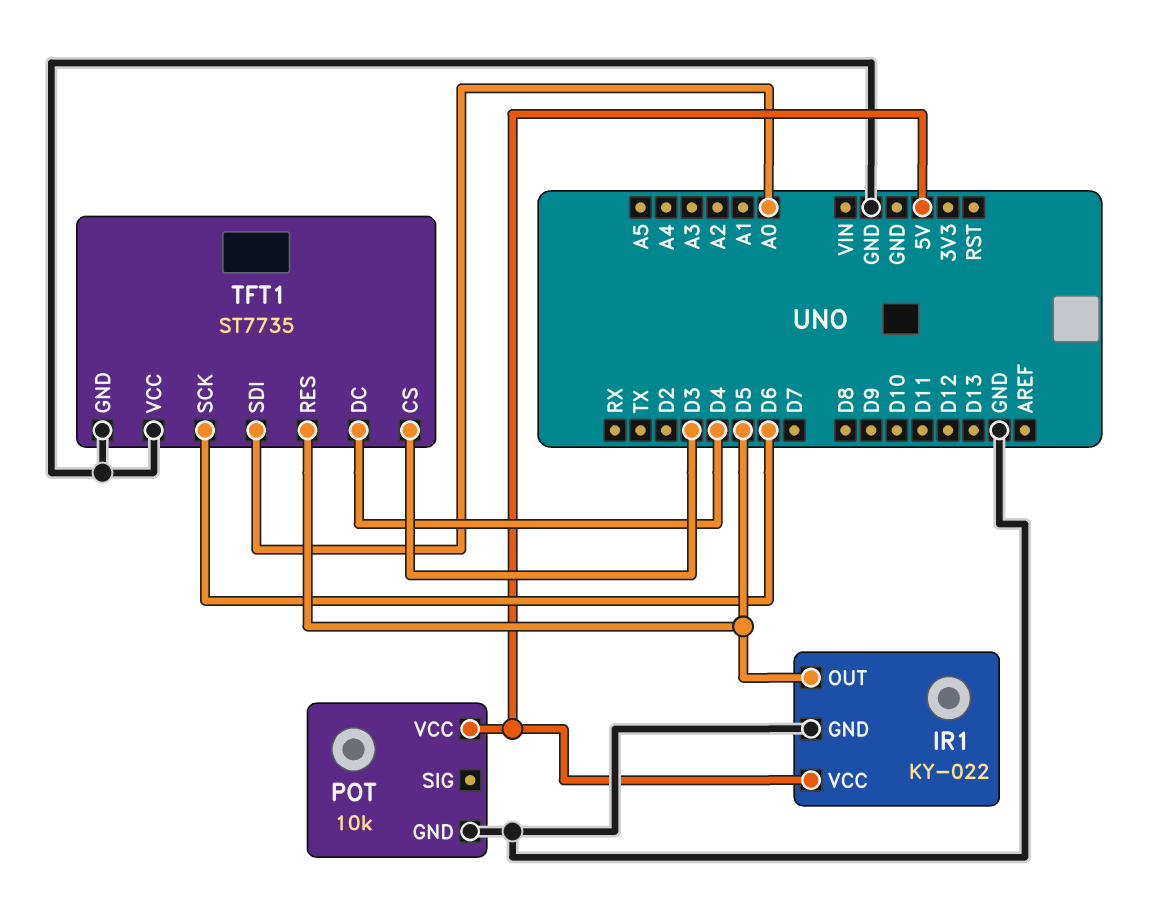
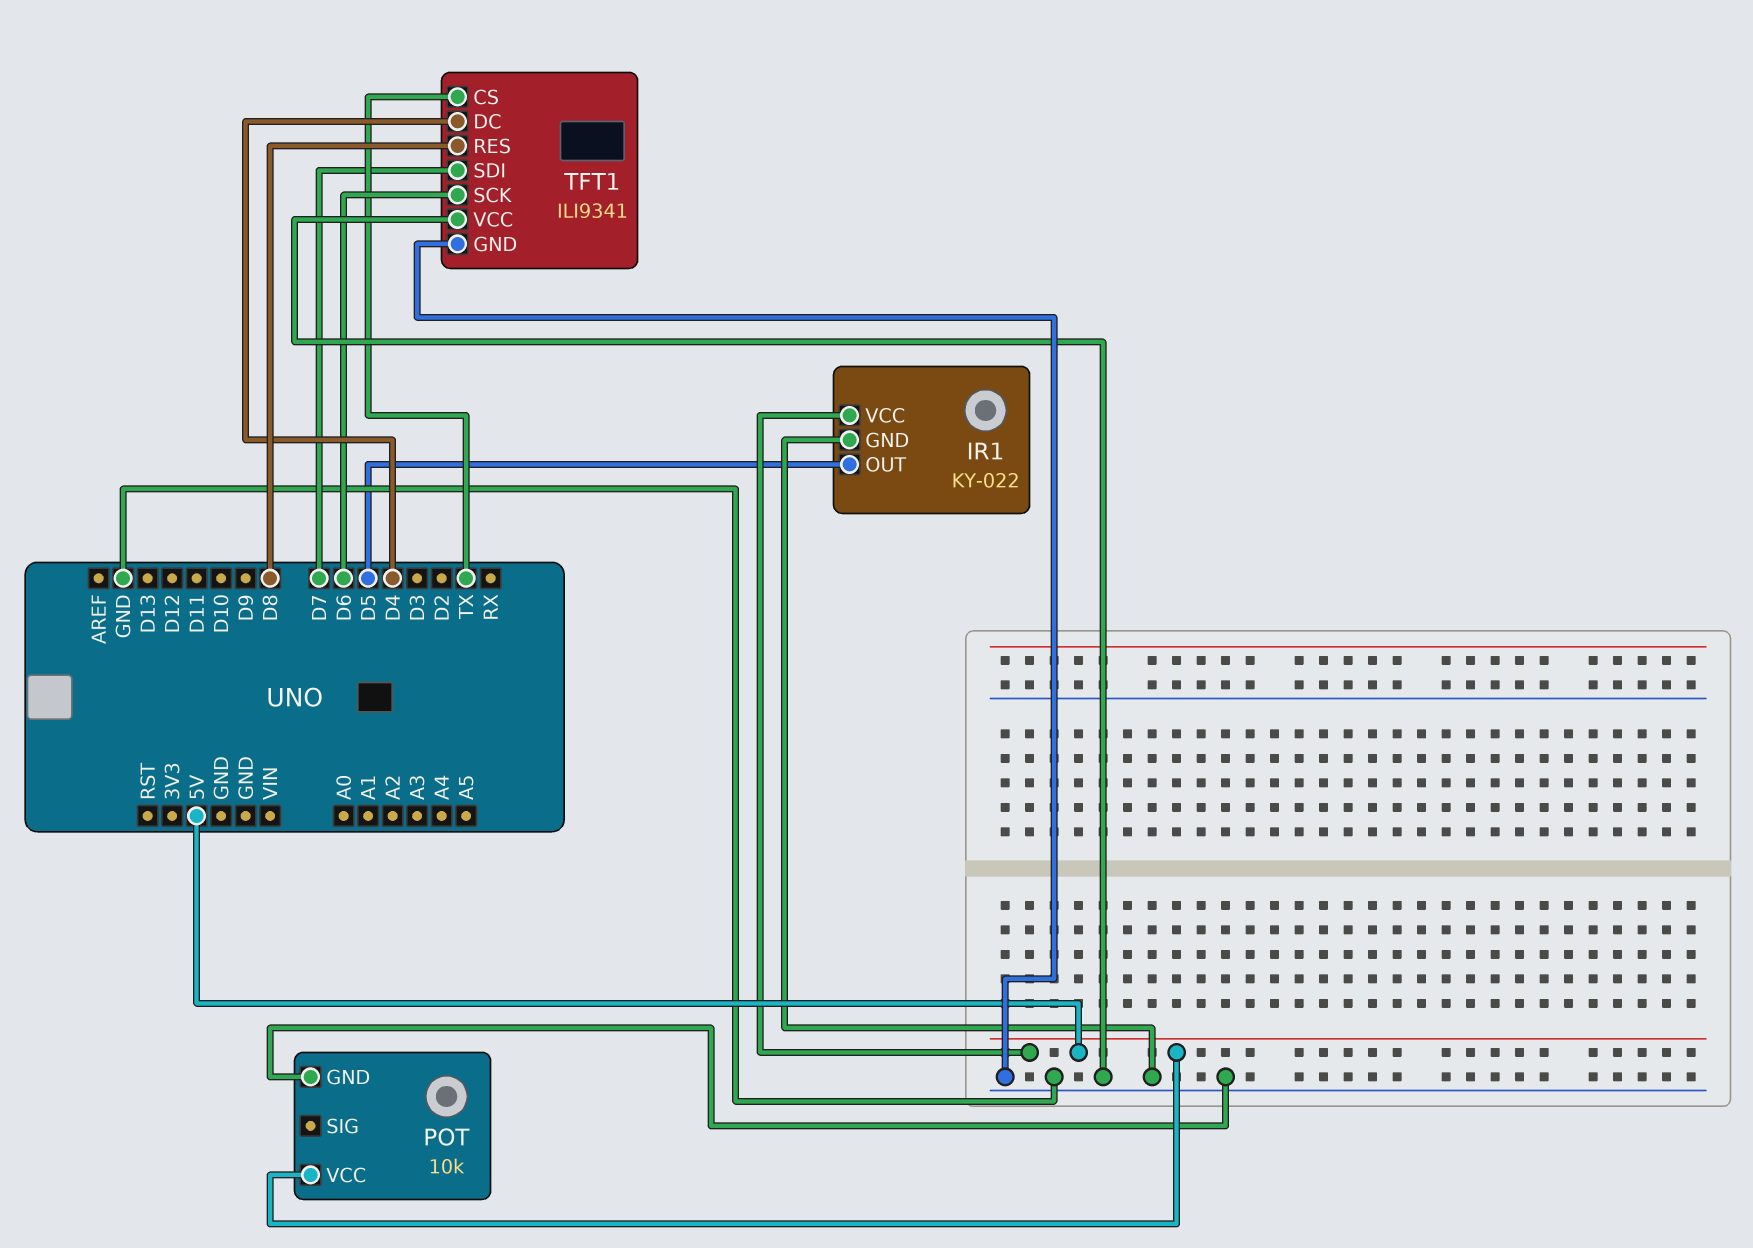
TFT1: ST7735 -> ILI9341
TFT1 pin CS: D3 -> TX
TFT1 pin RES: D5 -> D8
TFT1 pin SDI: A0 -> D7

